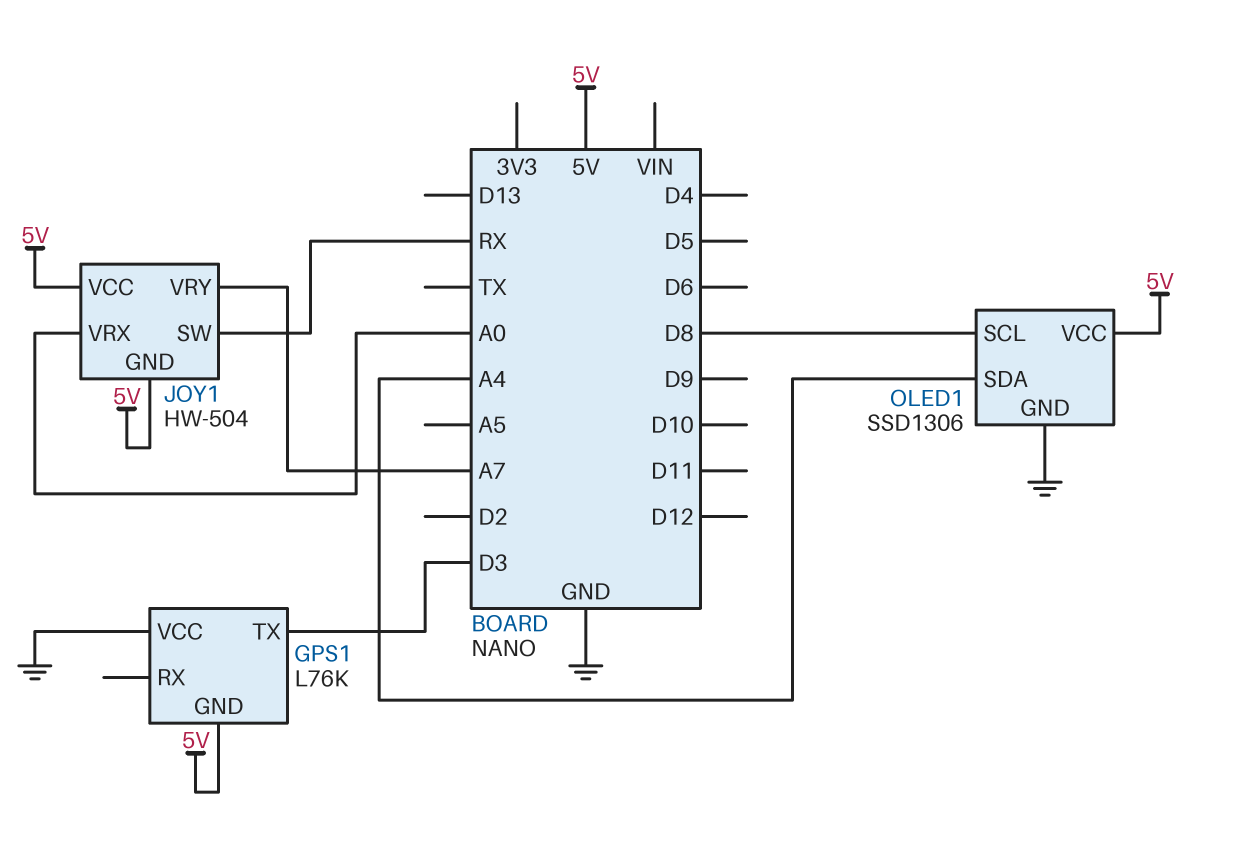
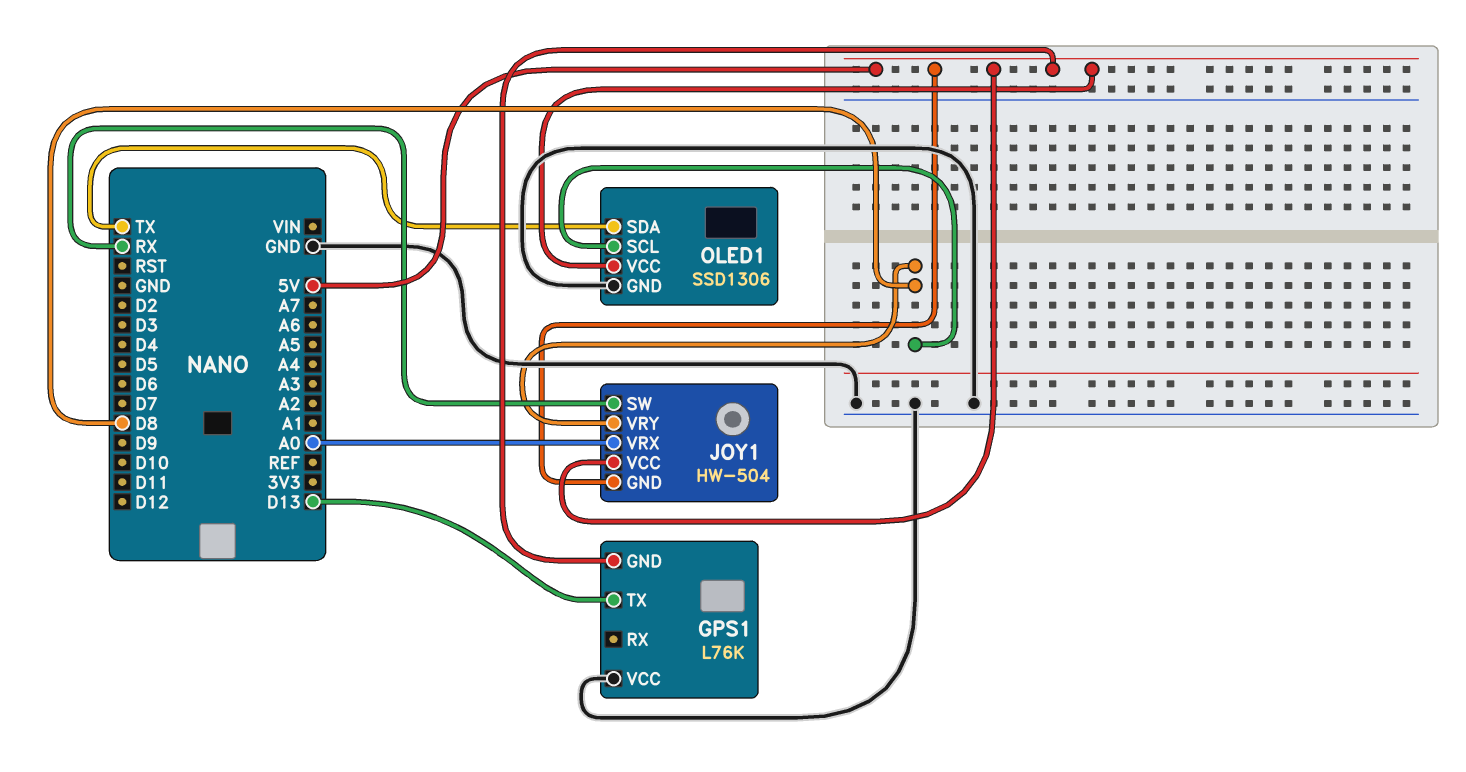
GPS1 pin TX: D3 -> D13
JOY1 pin VRY: A7 -> D8
OLED1 pin SDA: A4 -> TX

